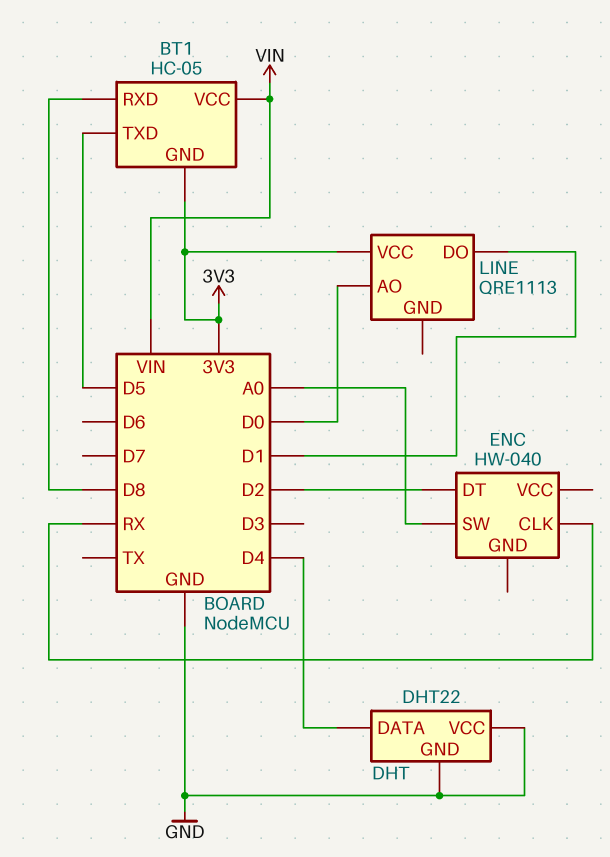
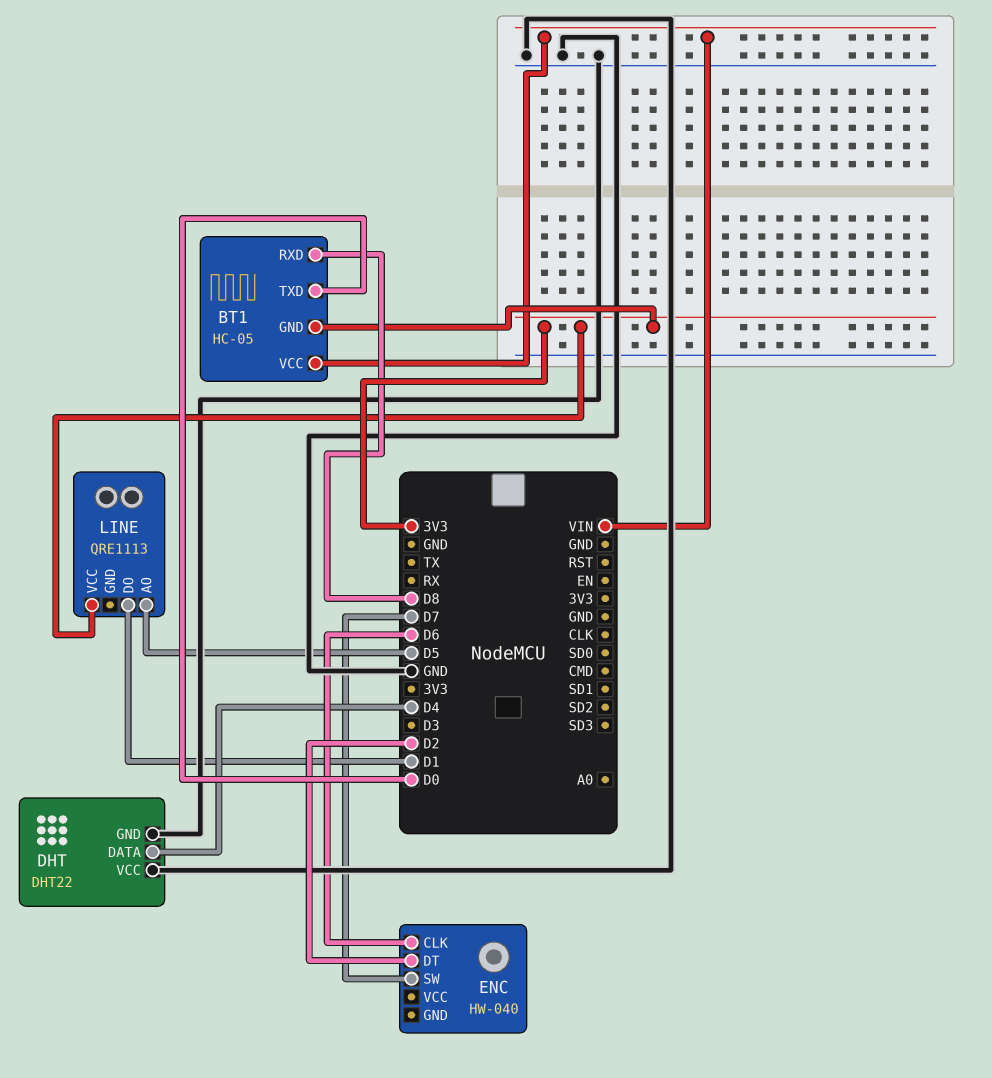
BT1 pin TXD: D5 -> D0
ENC pin CLK: RX -> D6
ENC pin SW: A0 -> D7
LINE pin AO: D0 -> D5

